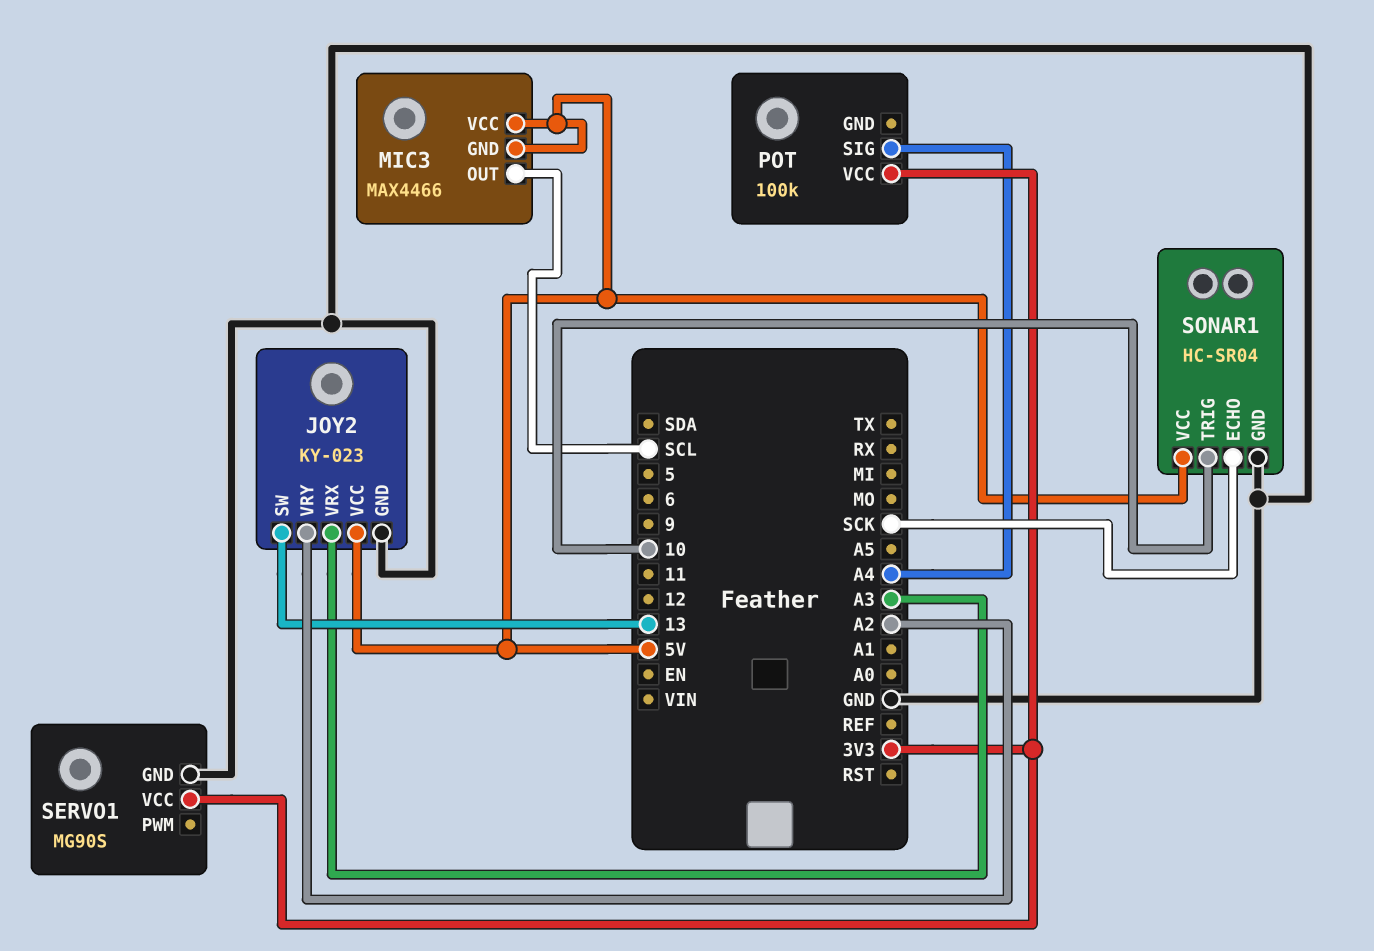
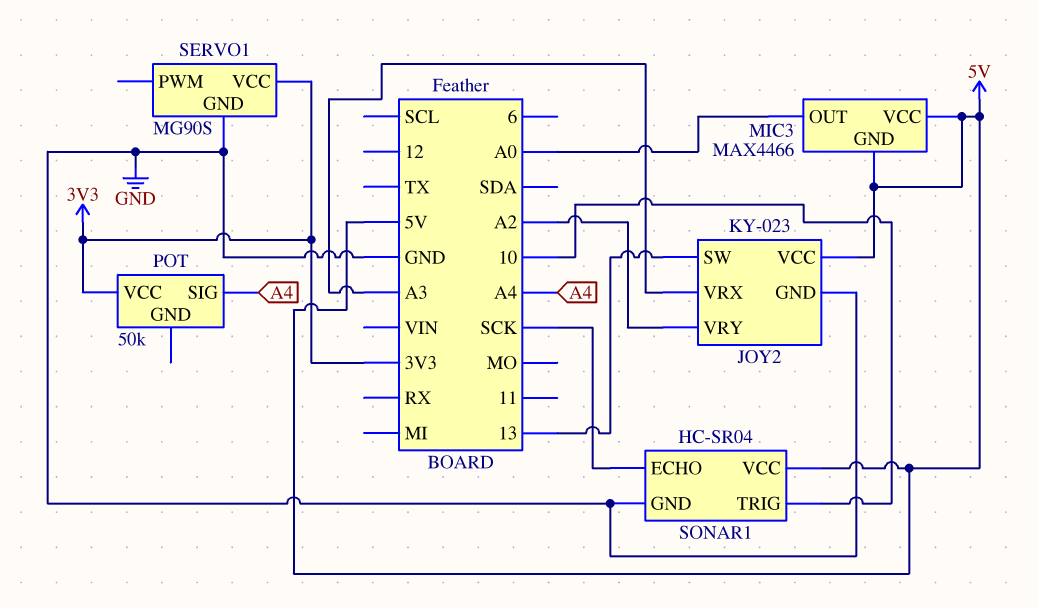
MIC3 pin OUT: SCL -> A0
POT: 100k -> 50k

